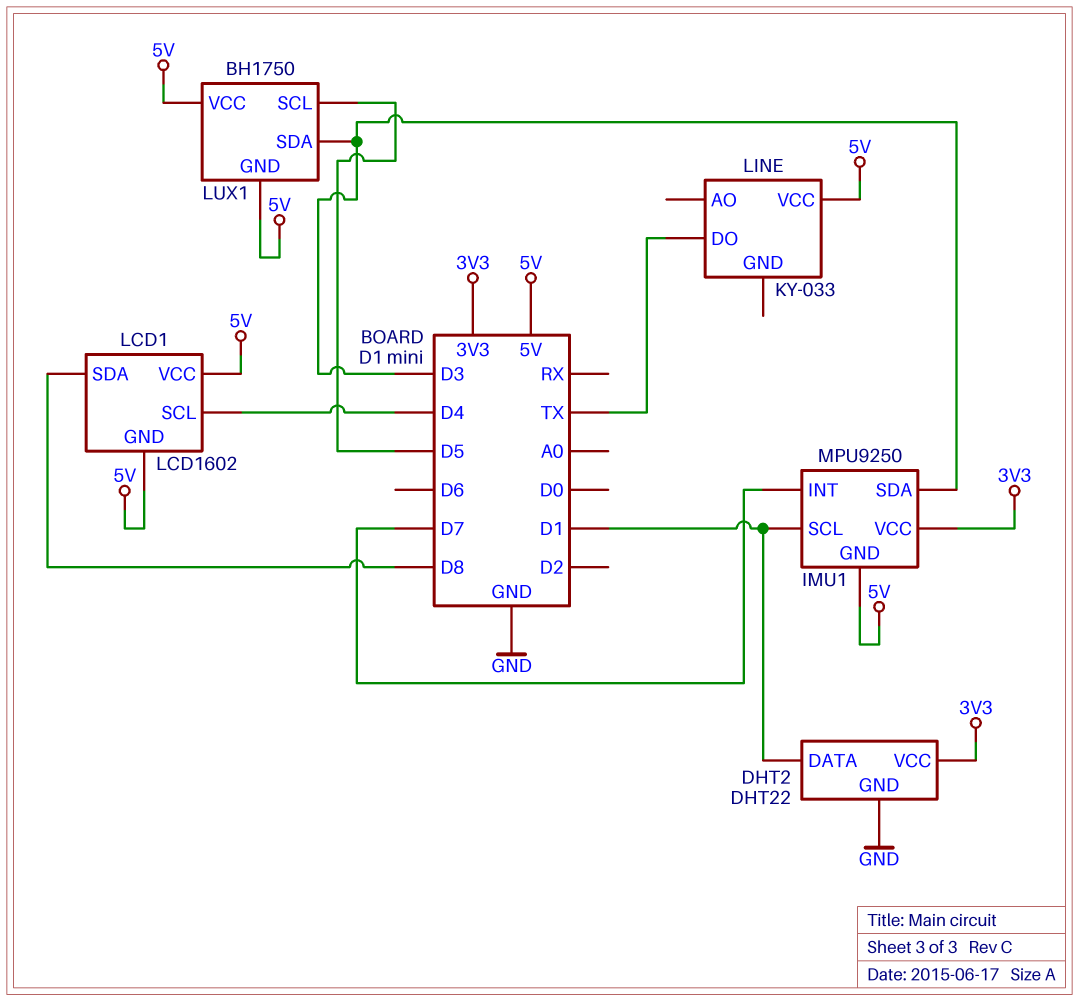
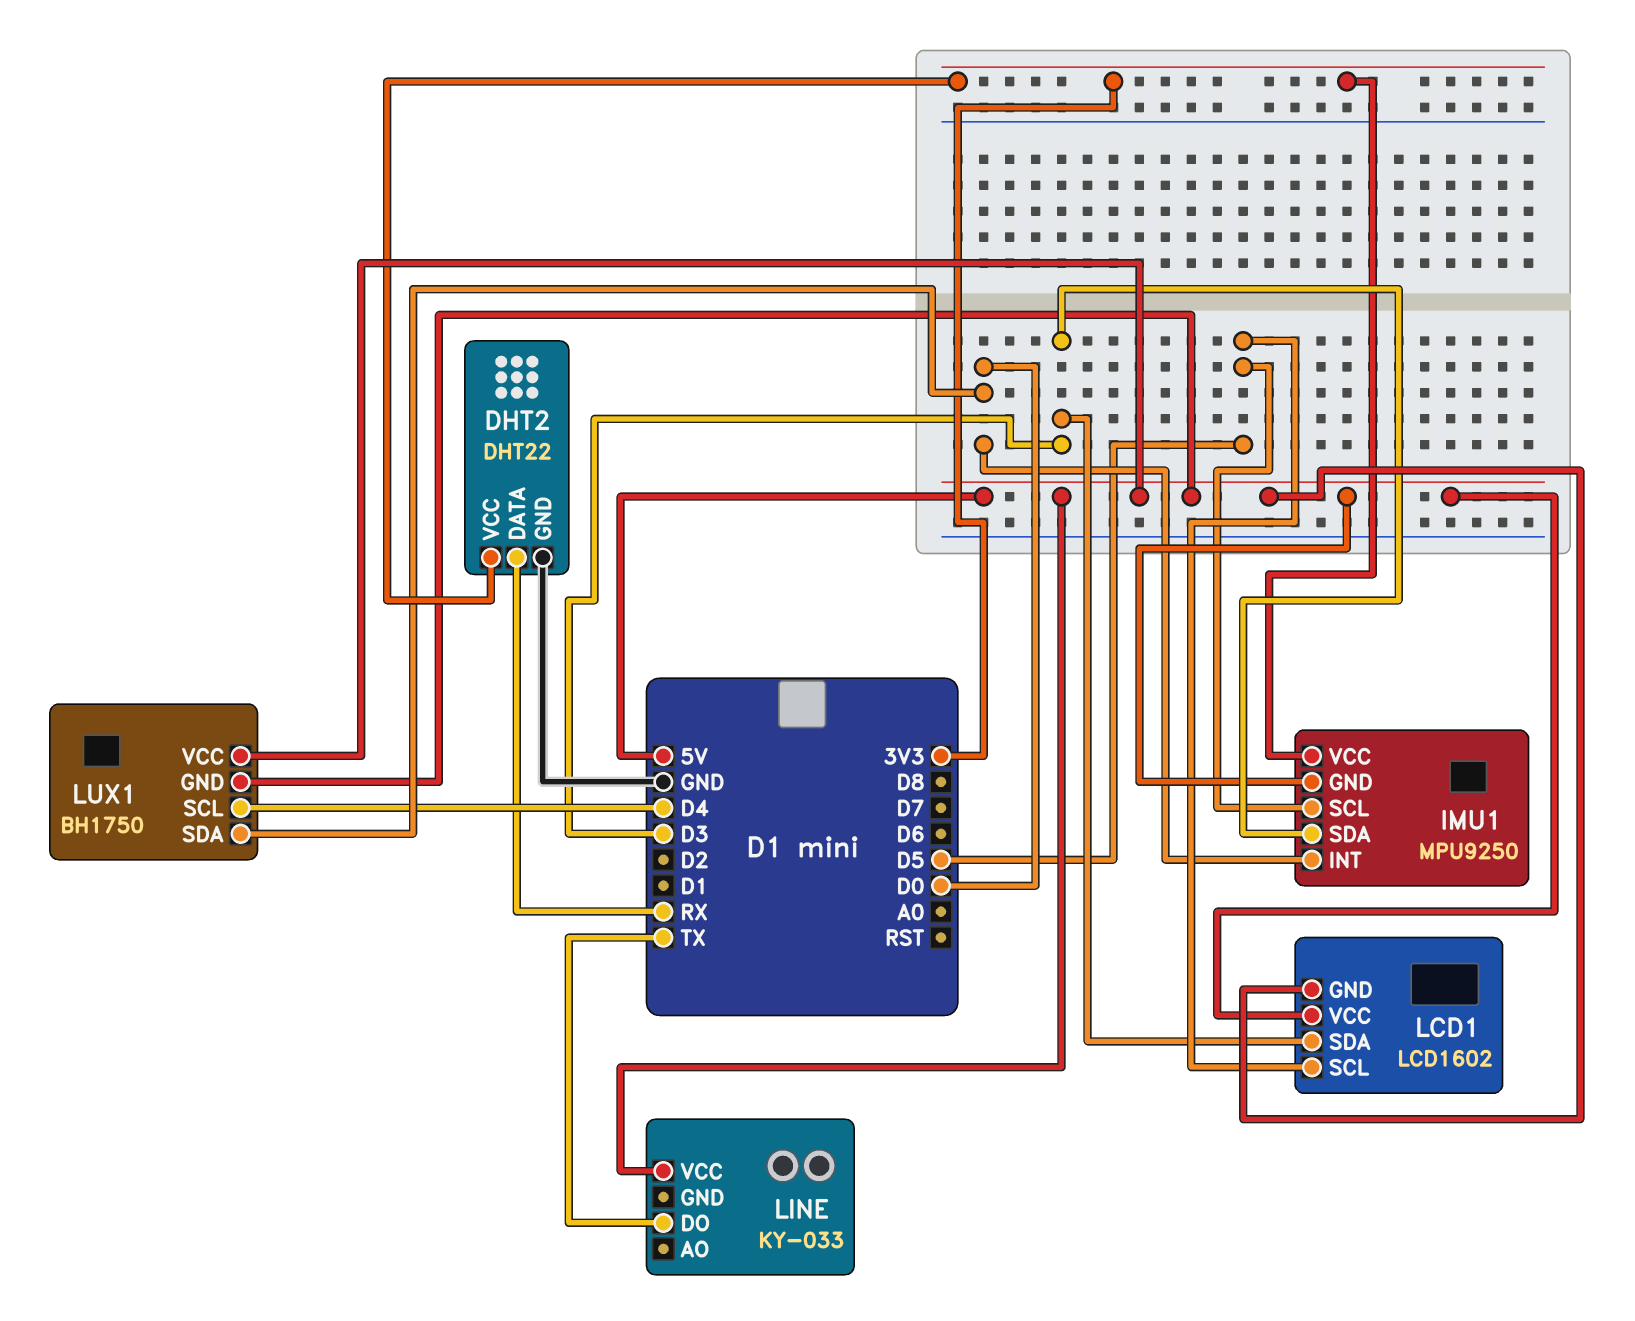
DHT2 pin DATA: D1 -> RX
IMU1 pin INT: D7 -> D0
IMU1 pin SCL: D1 -> D5
LCD1 pin SCL: D4 -> D5
LCD1 pin SDA: D8 -> D3
LUX1 pin SCL: D5 -> D4
LUX1 pin SDA: D3 -> D0

